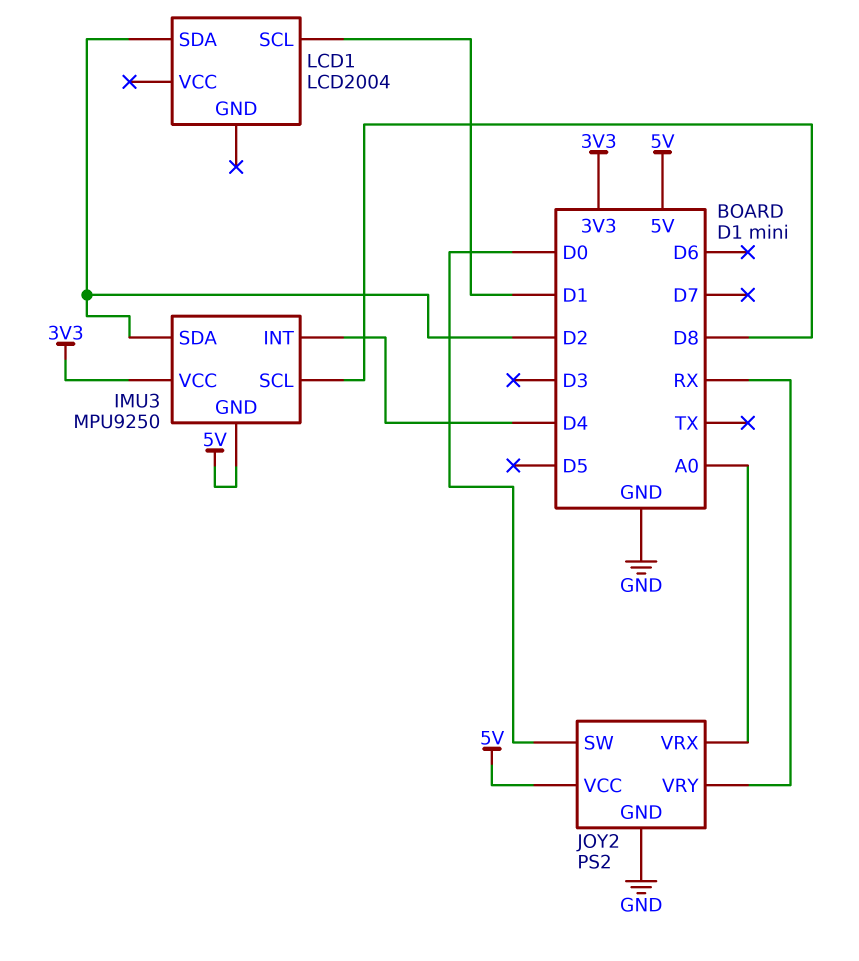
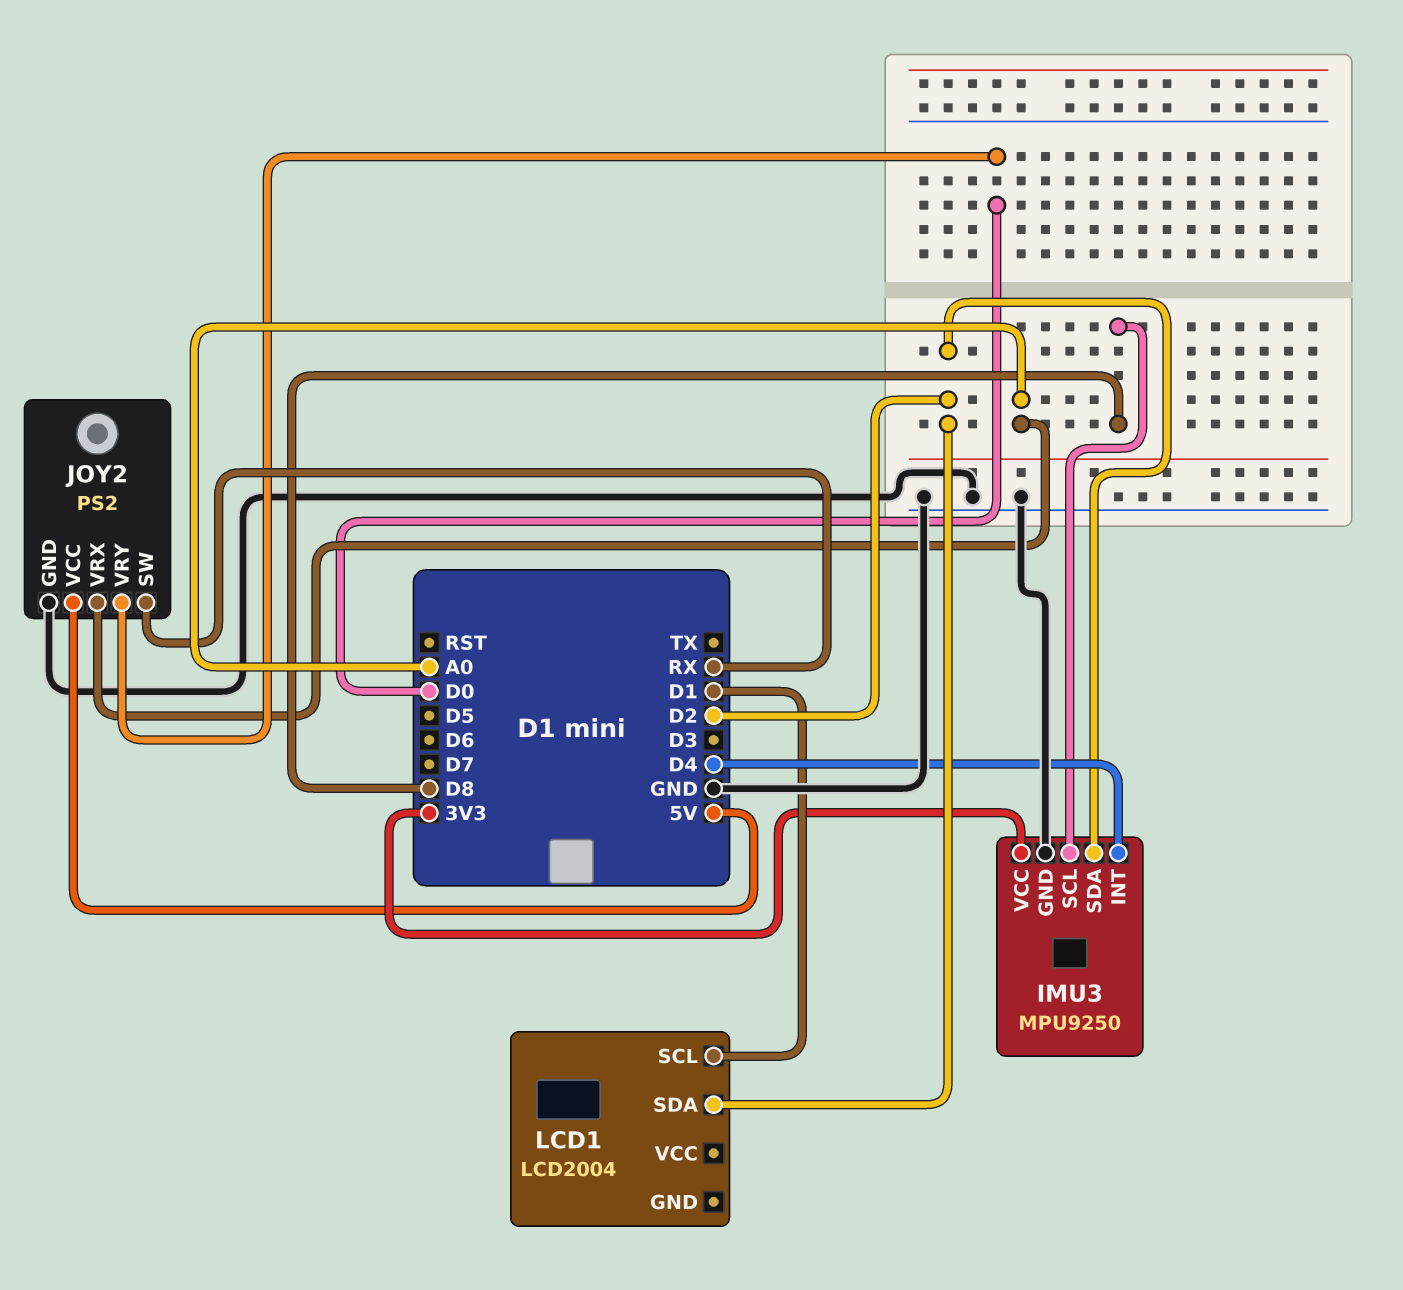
IMU3 pin GND: 5V -> GND
JOY2 pin SW: D0 -> RX
JOY2 pin VRY: RX -> D0

